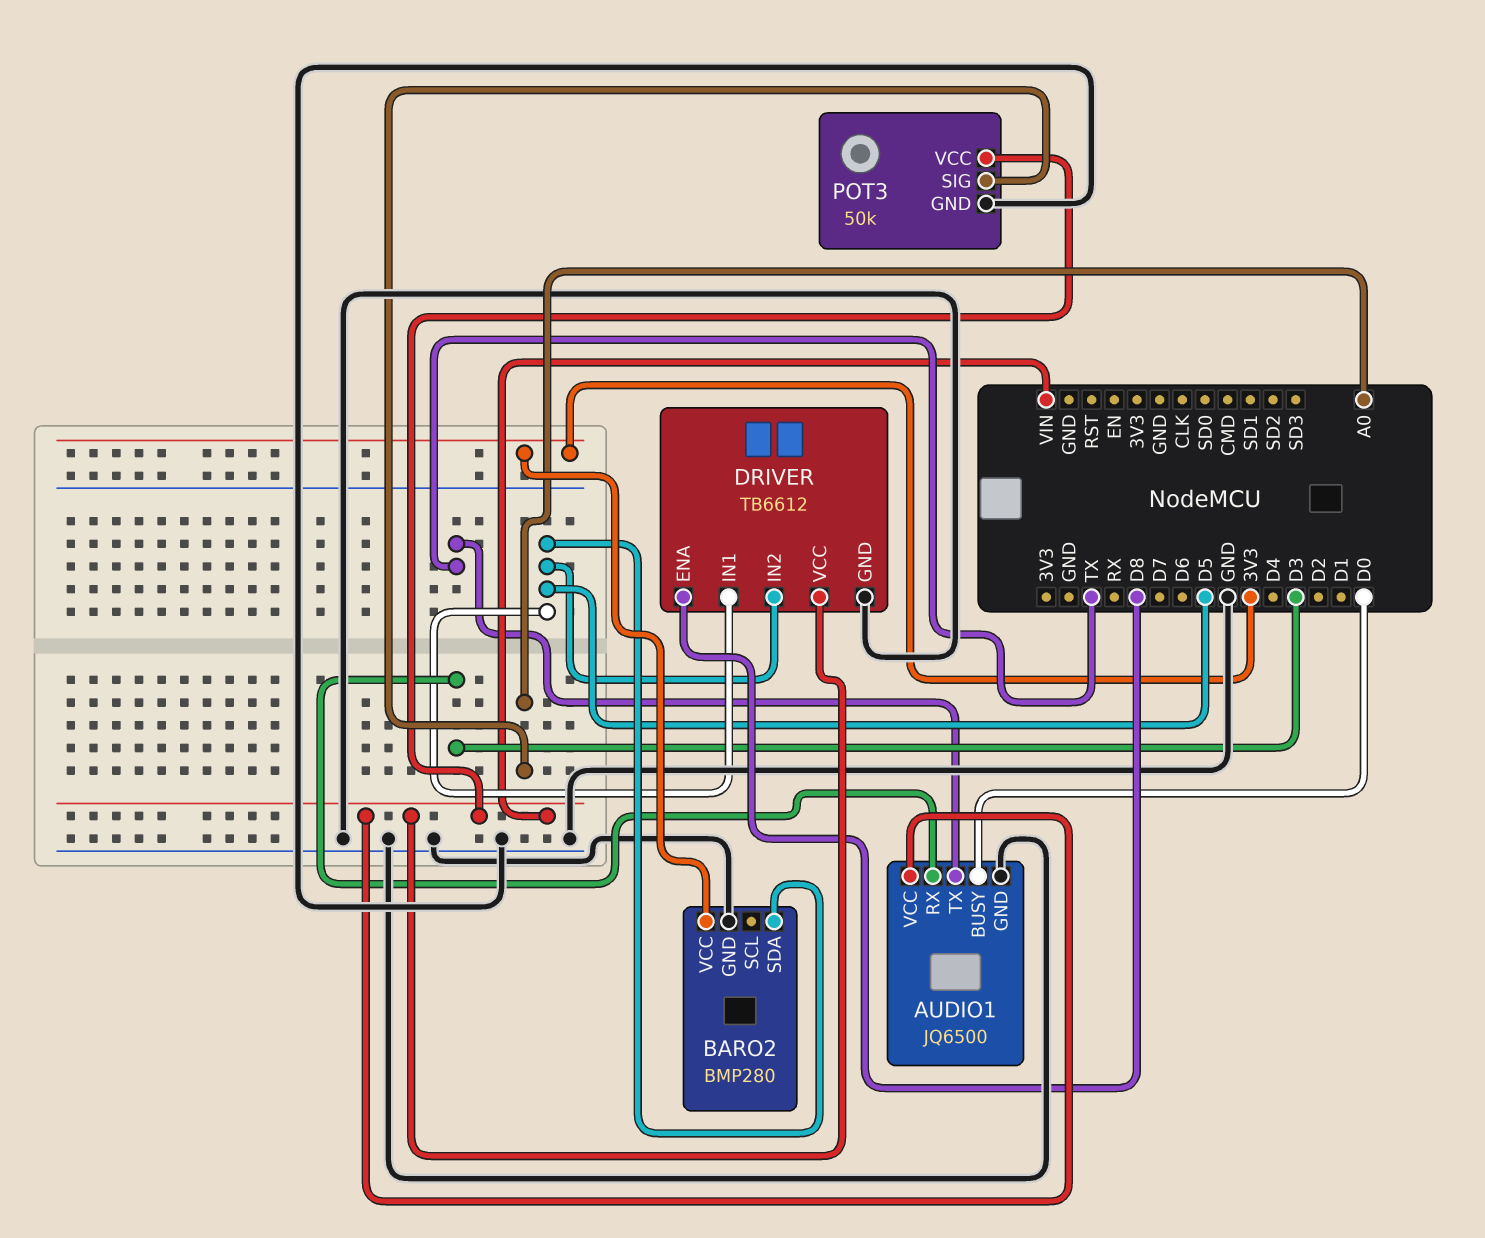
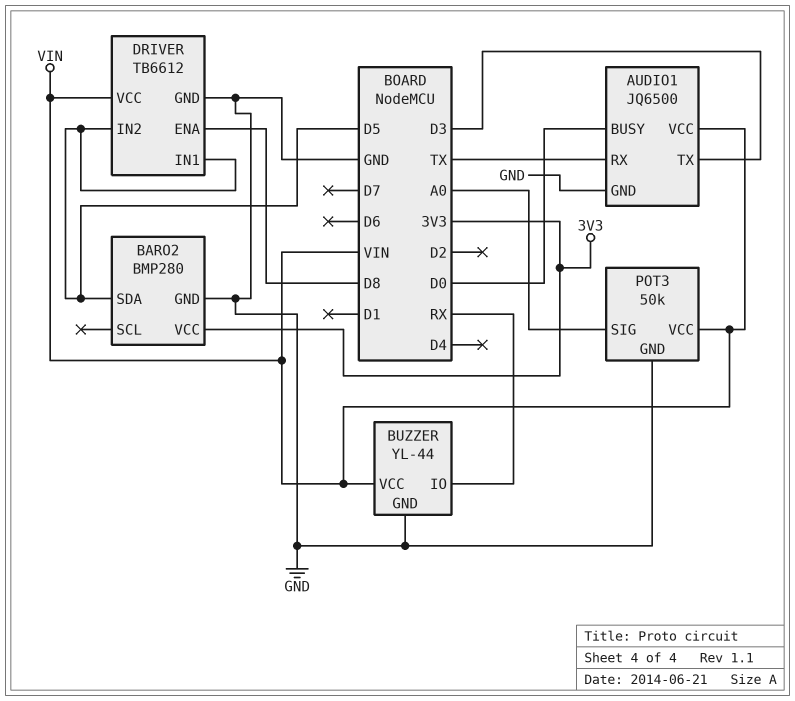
AUDIO1 pin RX: D3 -> TX
AUDIO1 pin TX: TX -> D3
BUZZER: none -> YL-44
BUZZER pin GND: none -> GND
BUZZER pin IO: none -> RX
BUZZER pin VCC: none -> VIN

